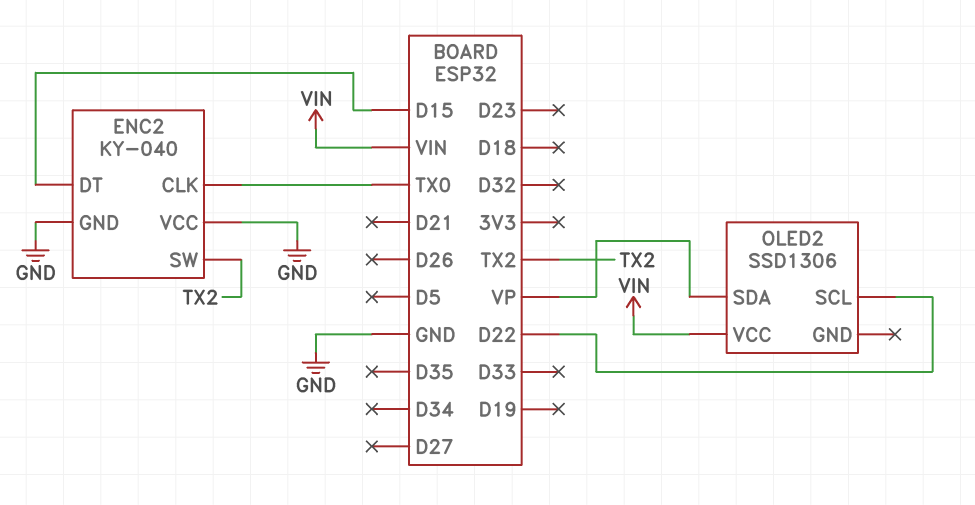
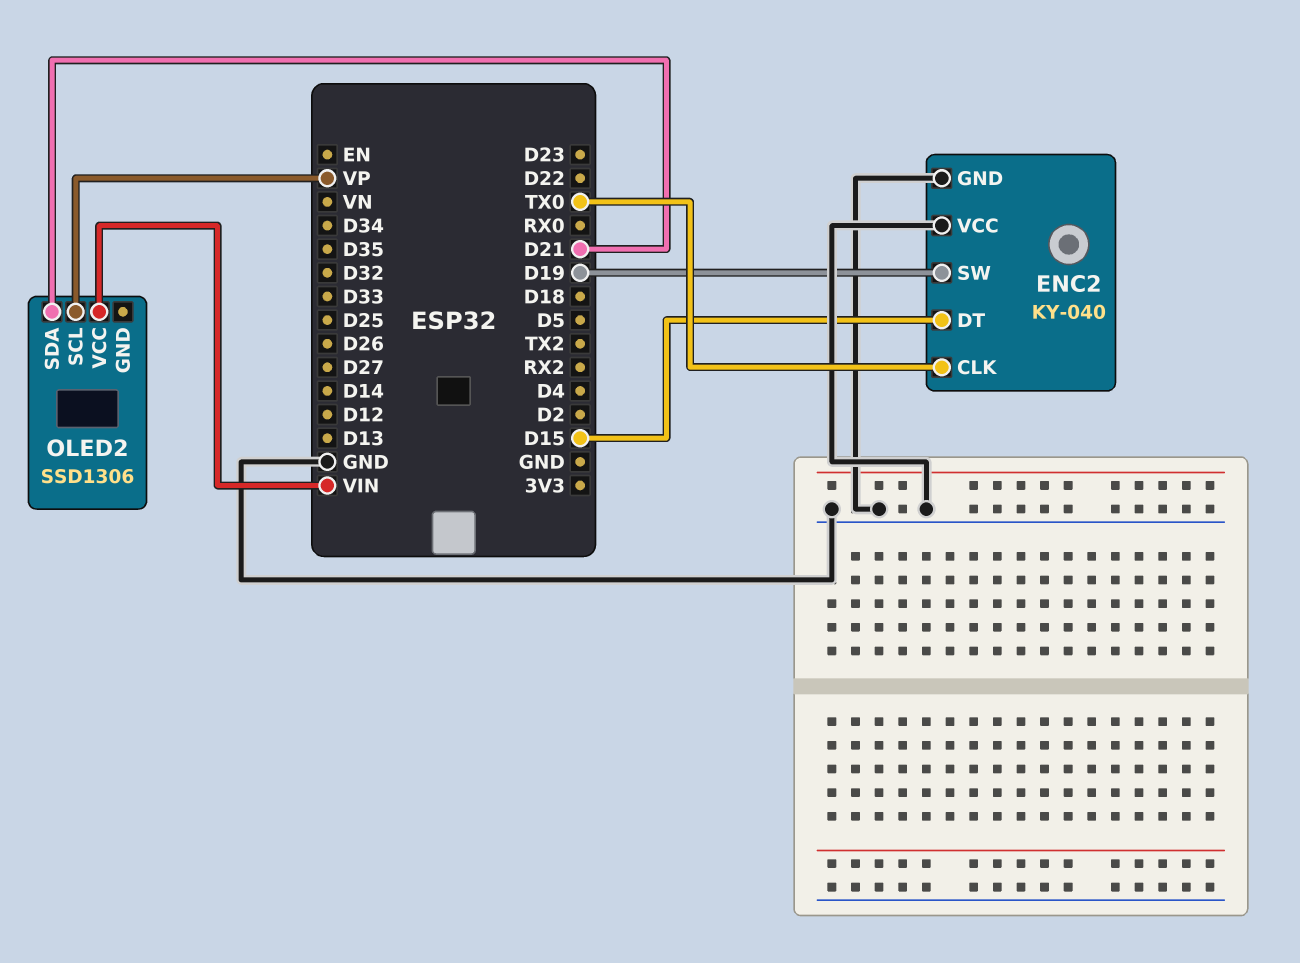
ENC2 pin SW: TX2 -> D19
OLED2 pin SCL: D22 -> VP
OLED2 pin SDA: VP -> D21

